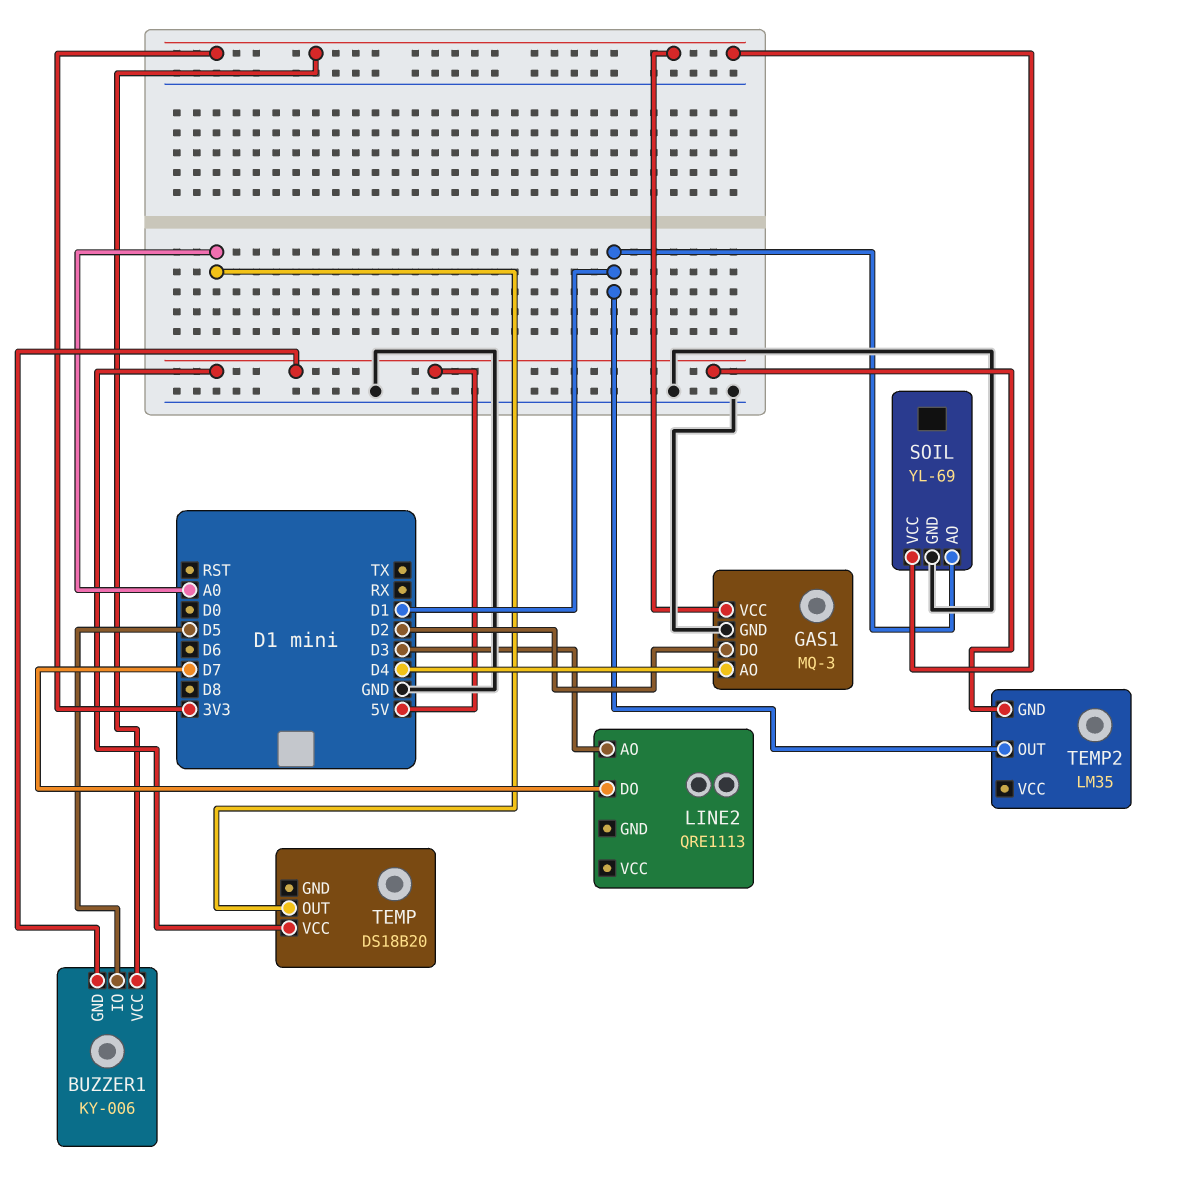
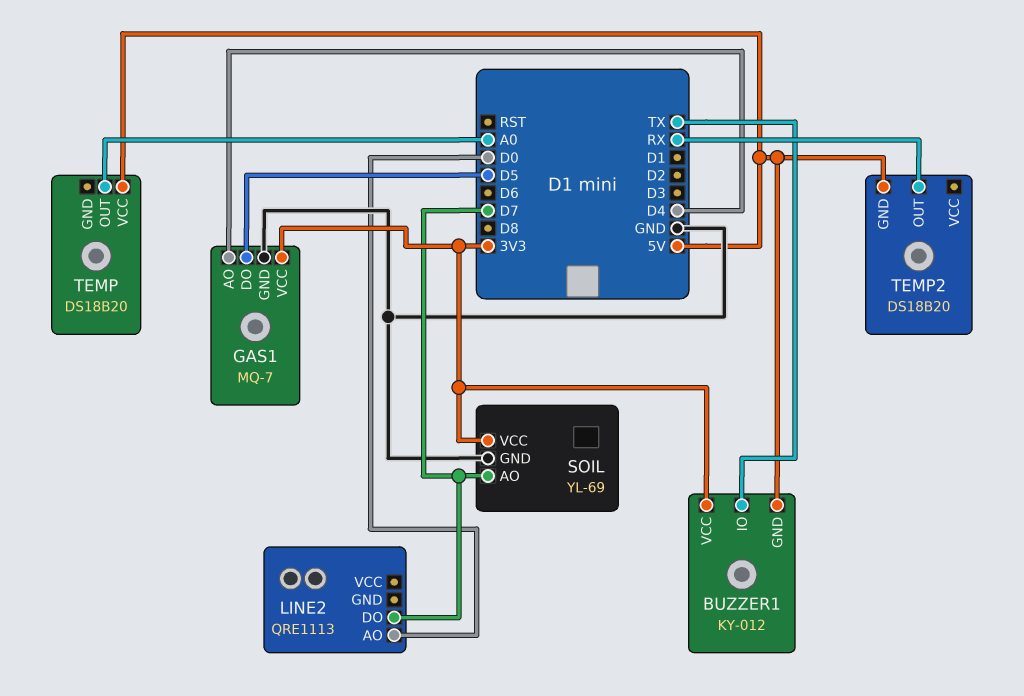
BUZZER1: KY-006 -> KY-012
BUZZER1 pin IO: D5 -> TX
GAS1: MQ-3 -> MQ-7
GAS1 pin DO: D2 -> D5
LINE2 pin AO: D3 -> D0
SOIL pin AO: D1 -> D7
TEMP2: LM35 -> DS18B20
TEMP2 pin OUT: D1 -> RX

